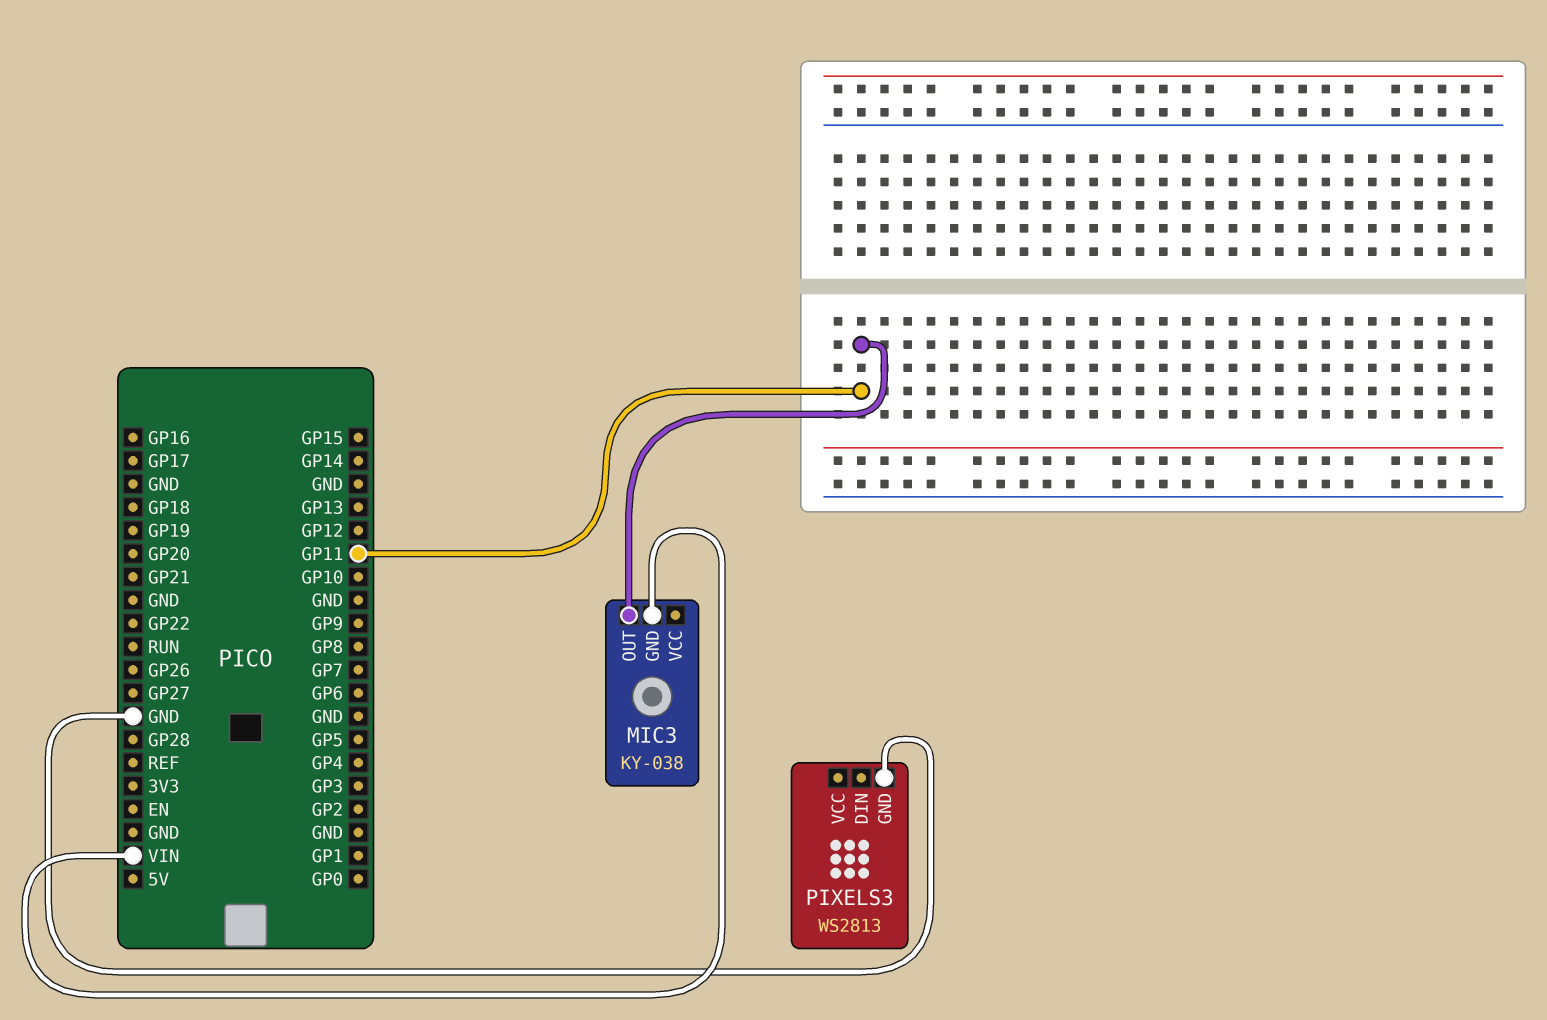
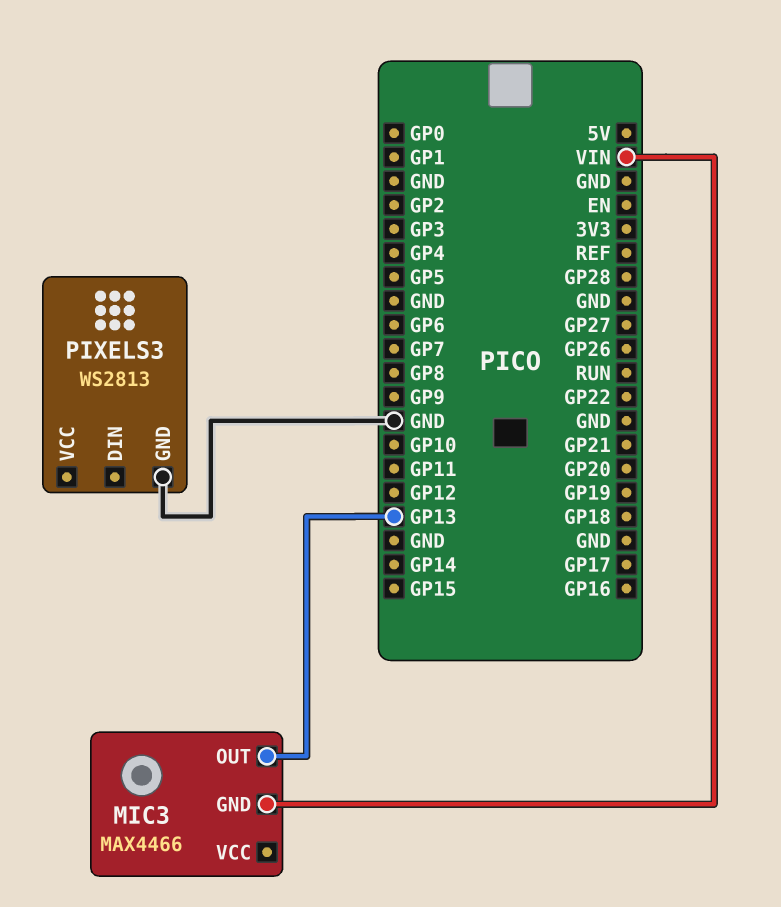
MIC3: KY-038 -> MAX4466
MIC3 pin OUT: GP11 -> GP13

